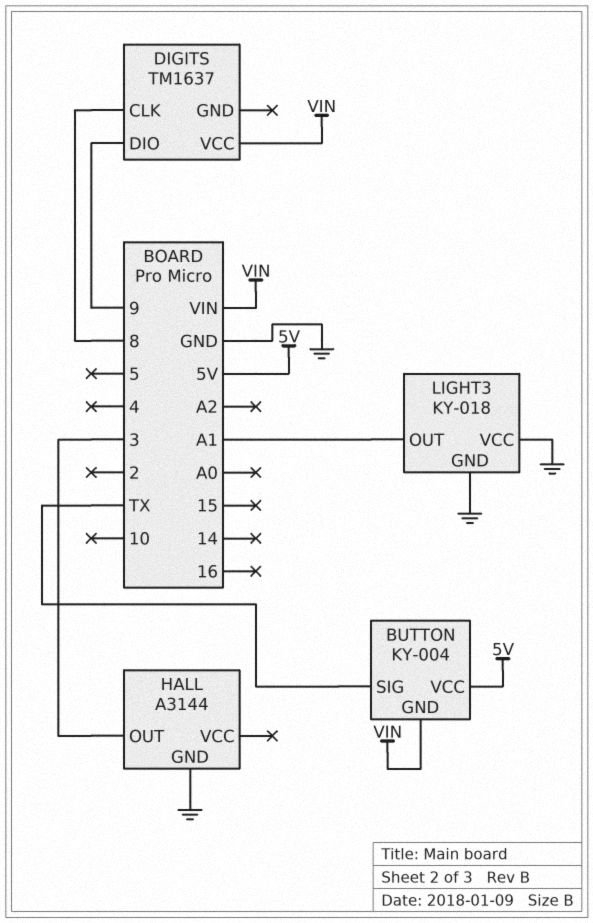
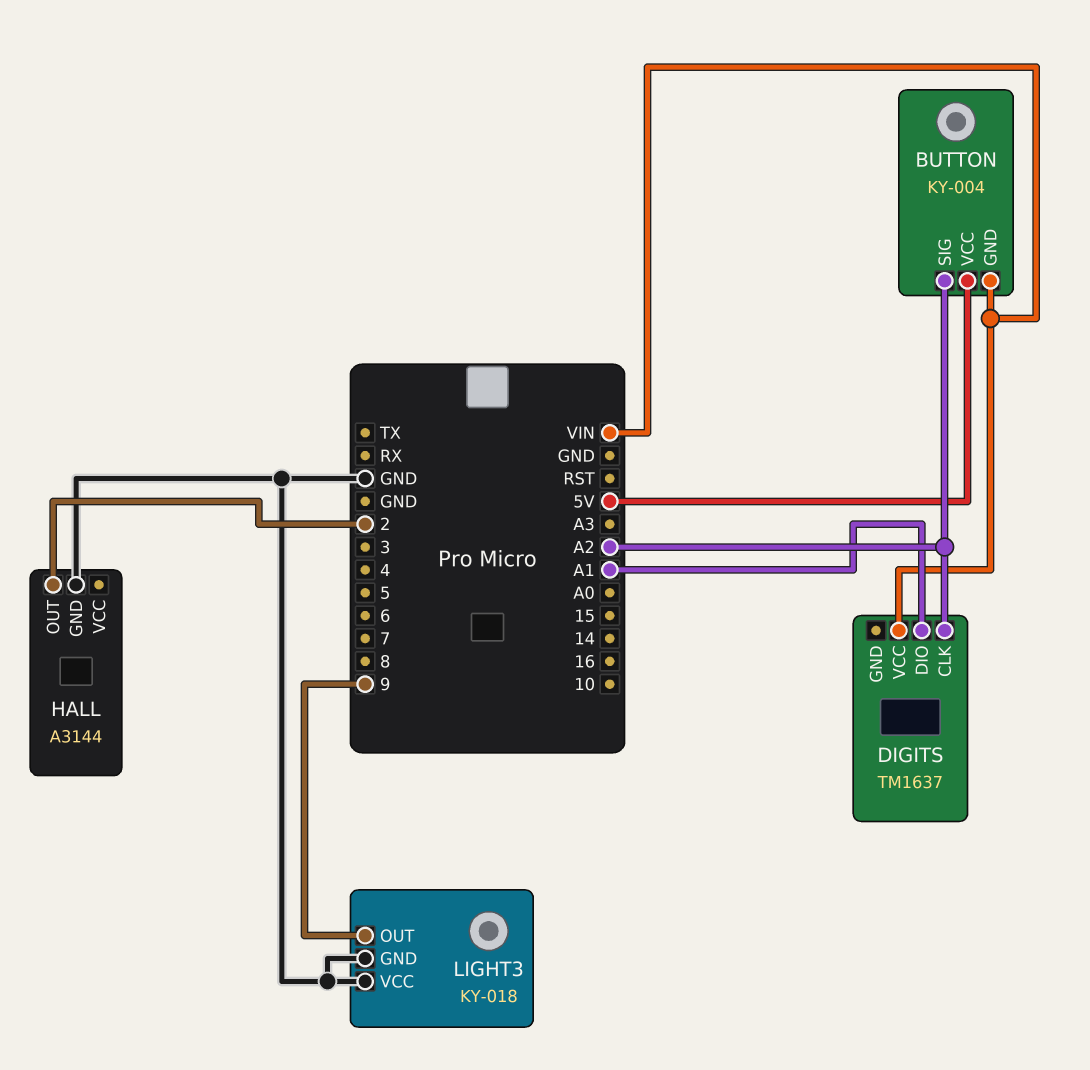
BUTTON pin SIG: TX -> A2
DIGITS pin CLK: 8 -> A2
DIGITS pin DIO: 9 -> A1
HALL pin OUT: 3 -> 2
LIGHT3 pin OUT: A1 -> 9

